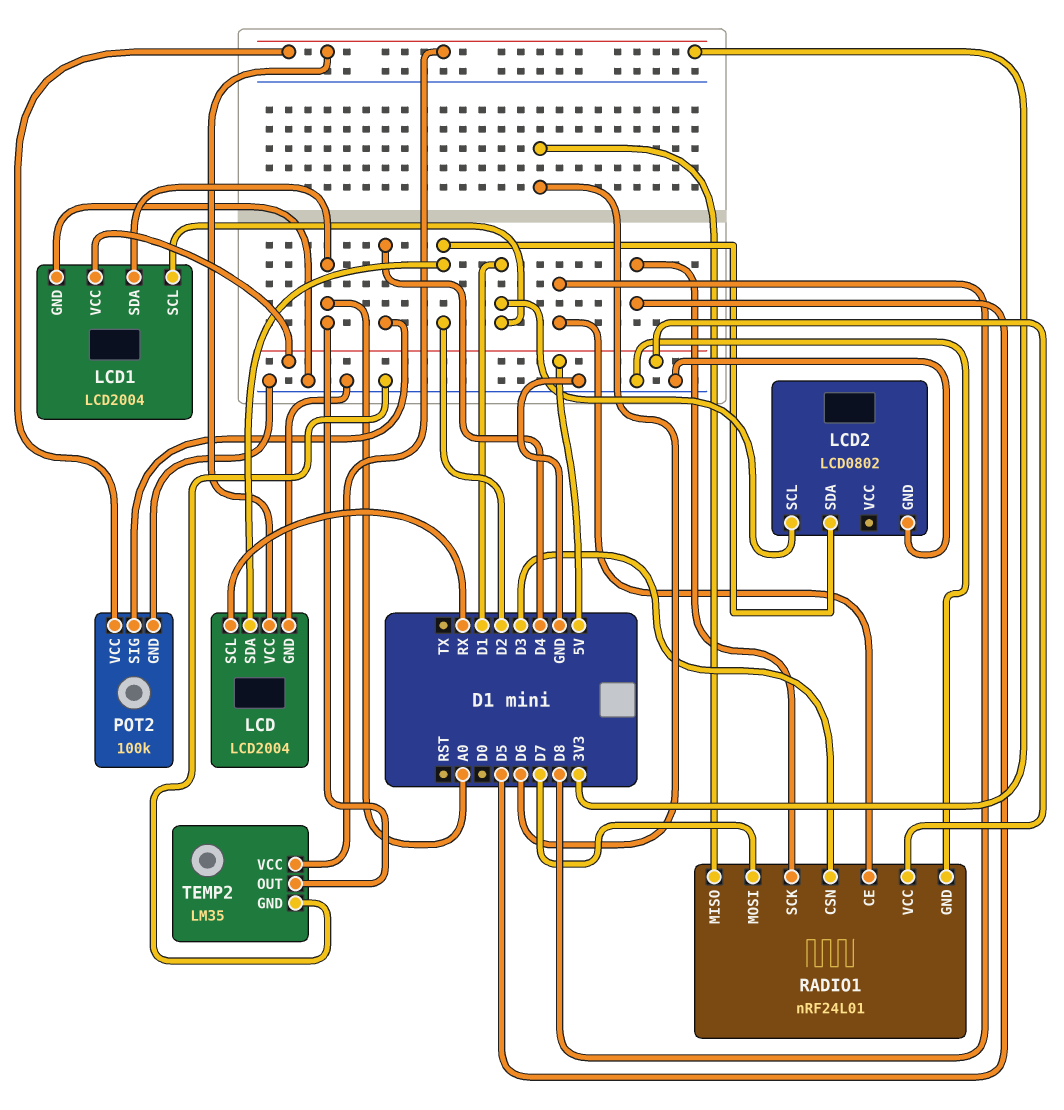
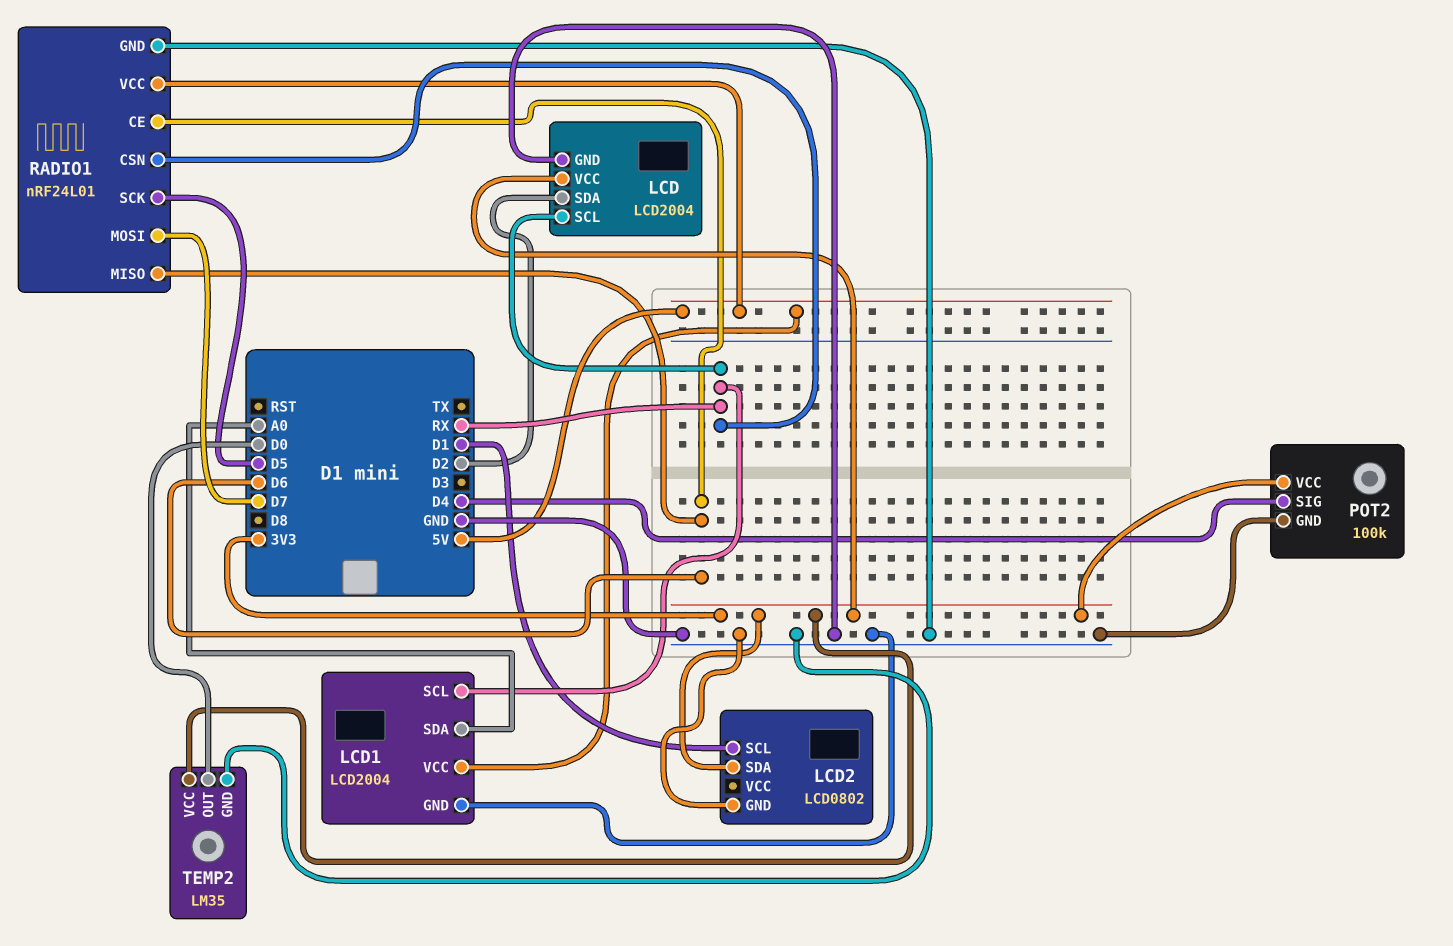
LCD1 pin SCL: D1 -> RX
LCD2 pin SDA: D2 -> 3V3
RADIO1 pin CE: D8 -> D6
RADIO1 pin CSN: D3 -> RX
TEMP2 pin OUT: A0 -> D0

